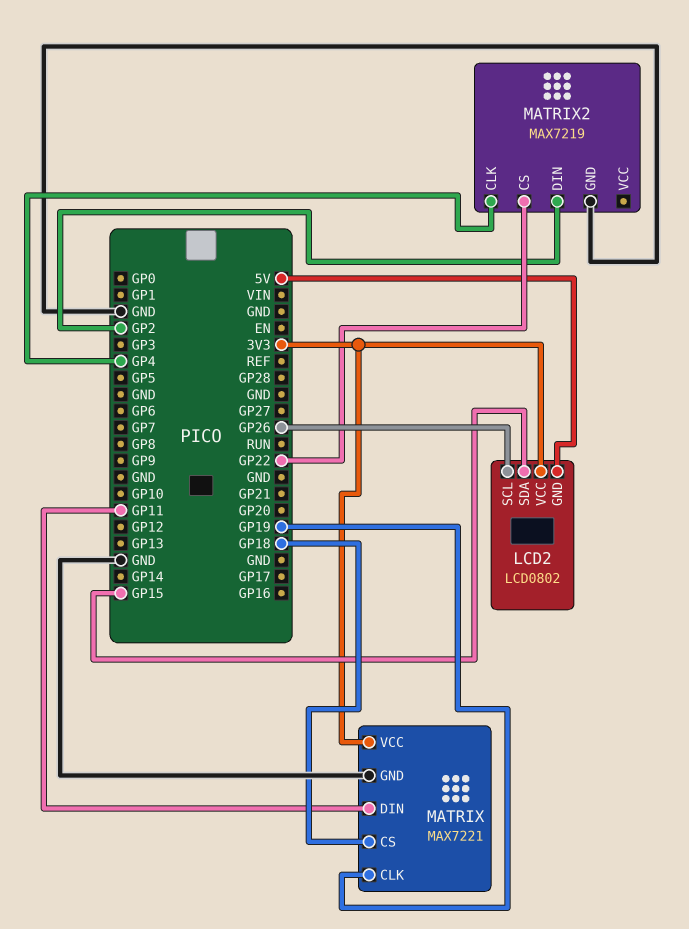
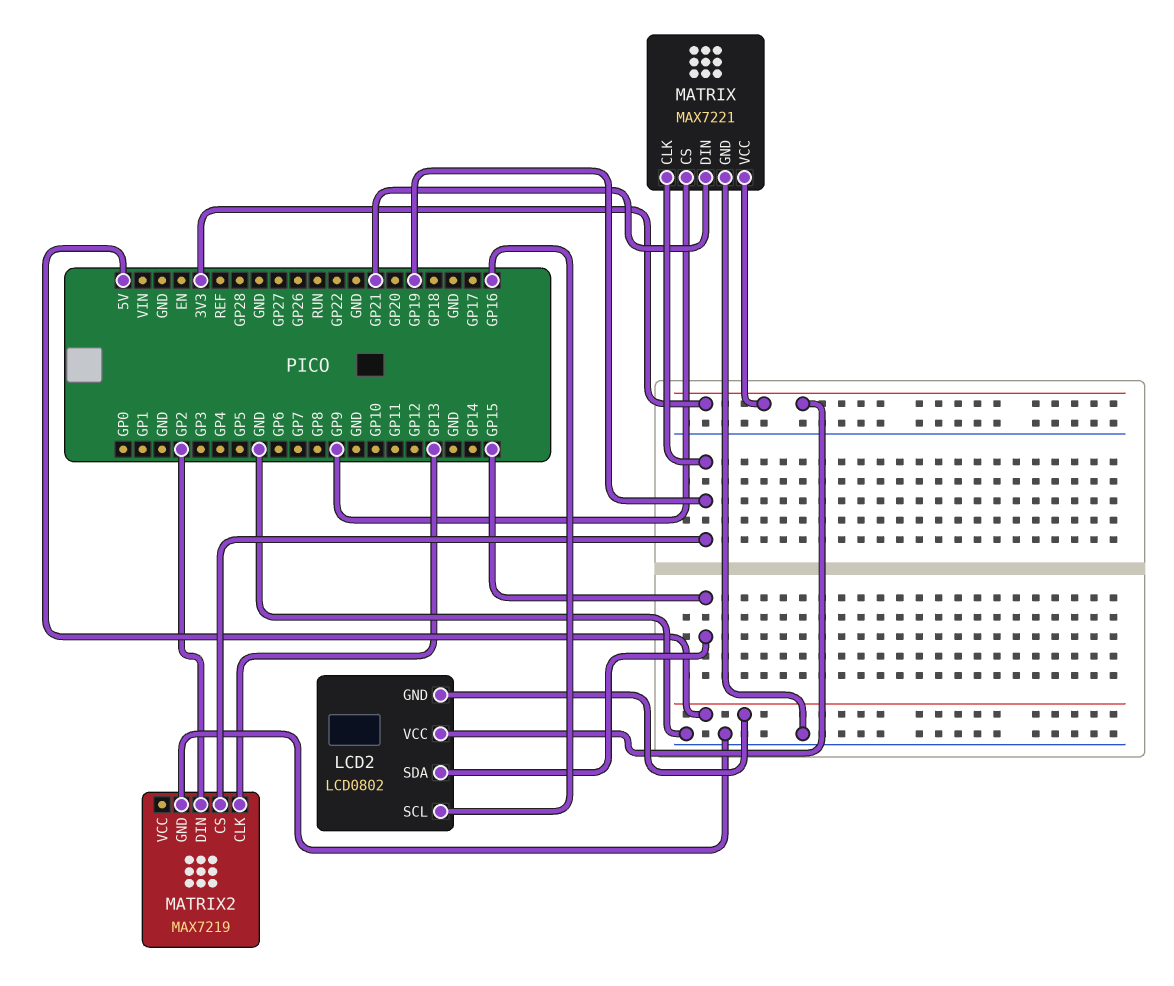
LCD2 pin SCL: GP26 -> GP16
MATRIX pin CS: GP18 -> GP9
MATRIX pin DIN: GP11 -> GP21
MATRIX2 pin CLK: GP4 -> GP13
MATRIX2 pin CS: GP22 -> GP19

